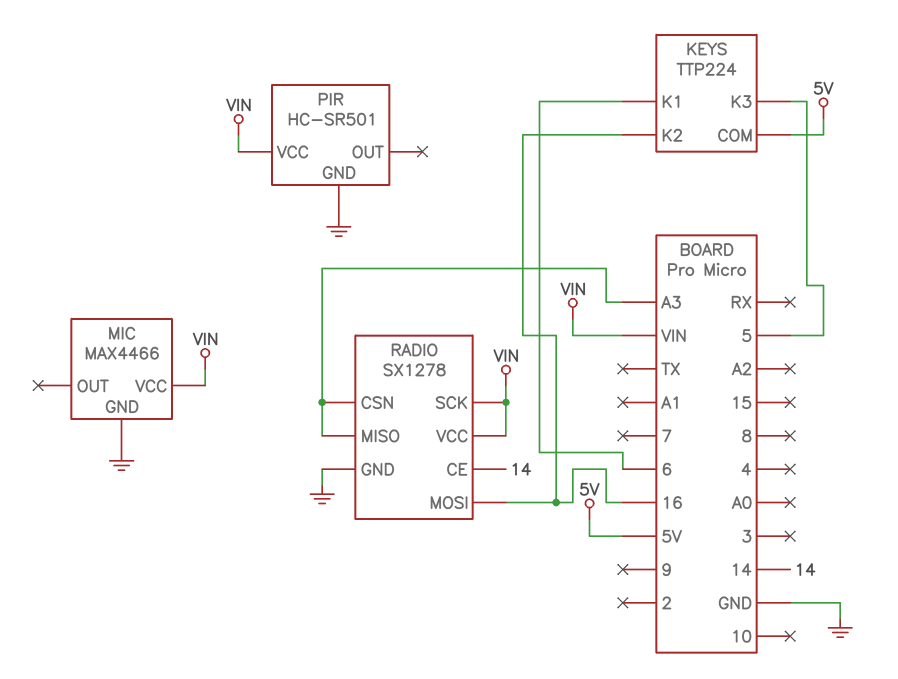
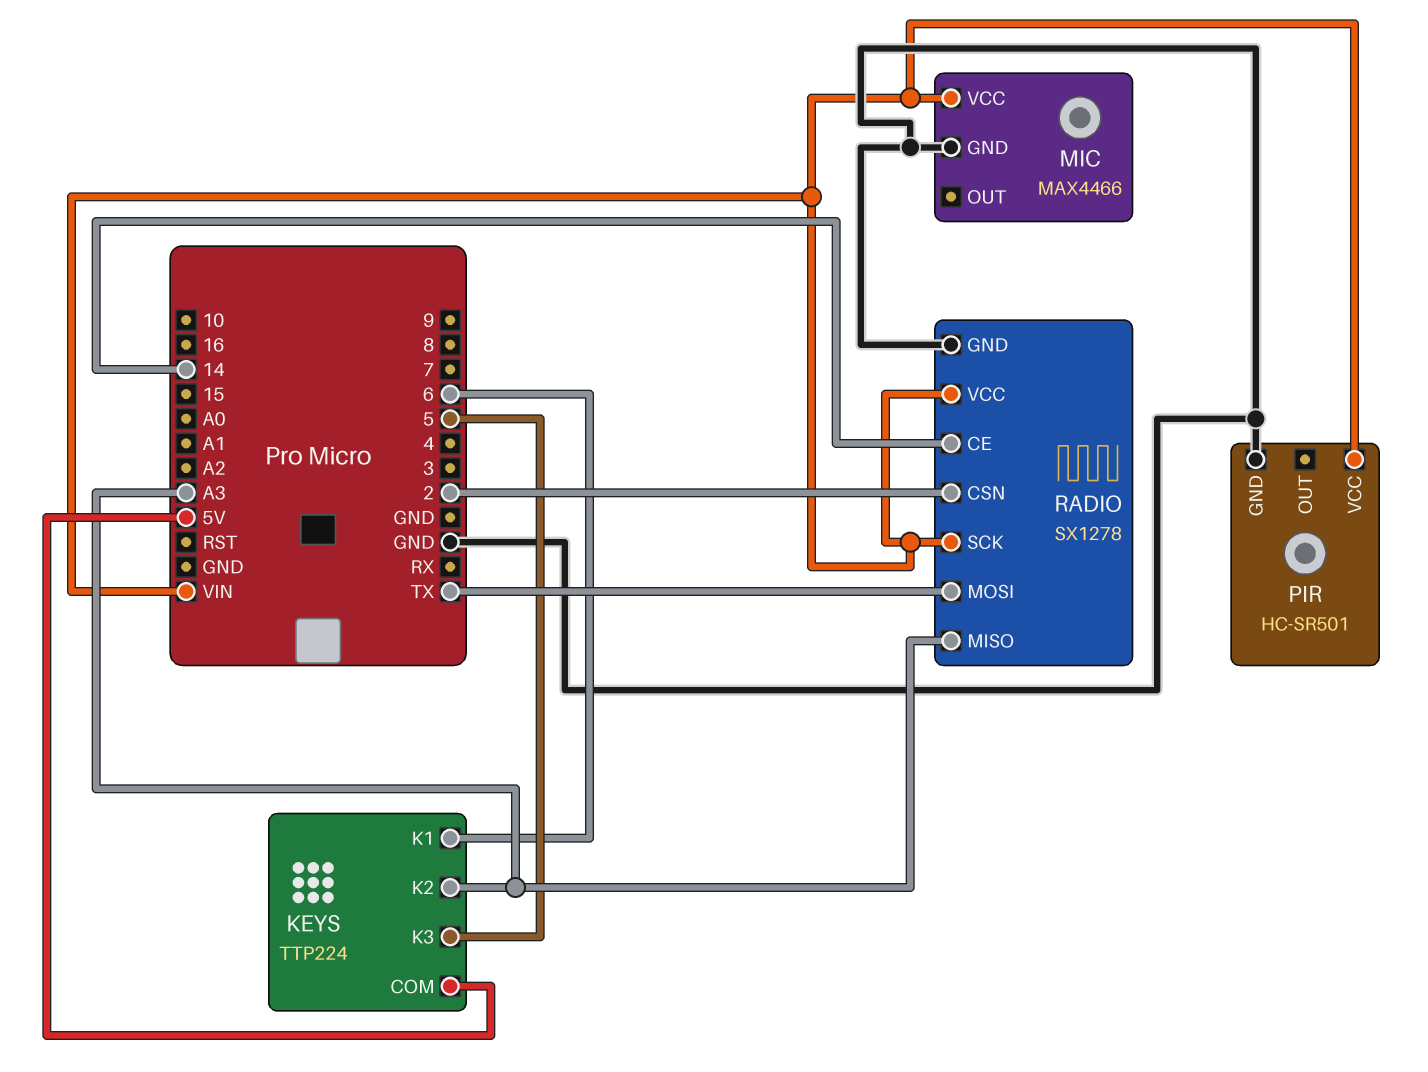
KEYS pin K2: 16 -> A3
RADIO pin CSN: A3 -> 2
RADIO pin MOSI: 16 -> TX

